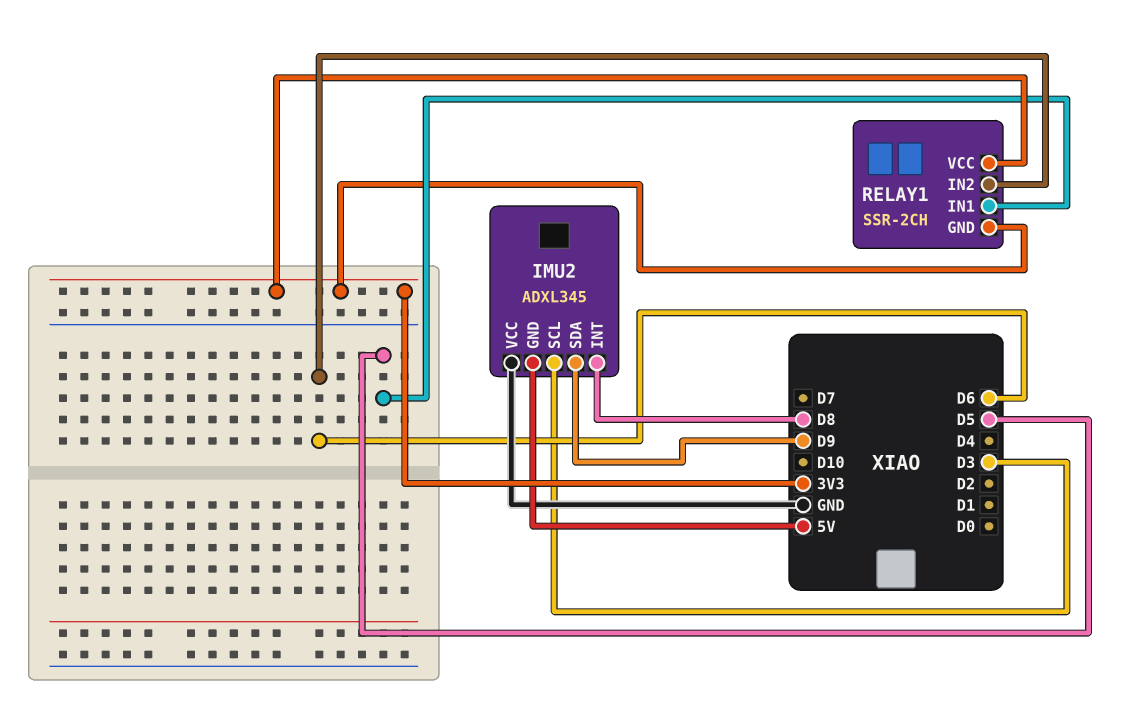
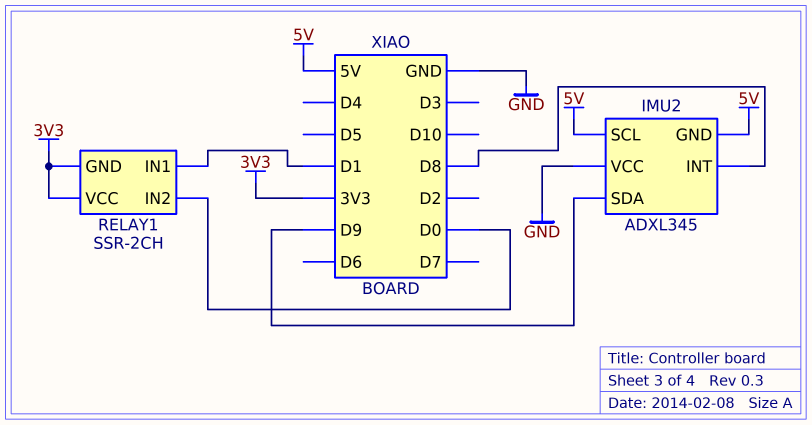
IMU2 pin SCL: D3 -> 5V
RELAY1 pin IN1: D5 -> D1
RELAY1 pin IN2: D6 -> D0

